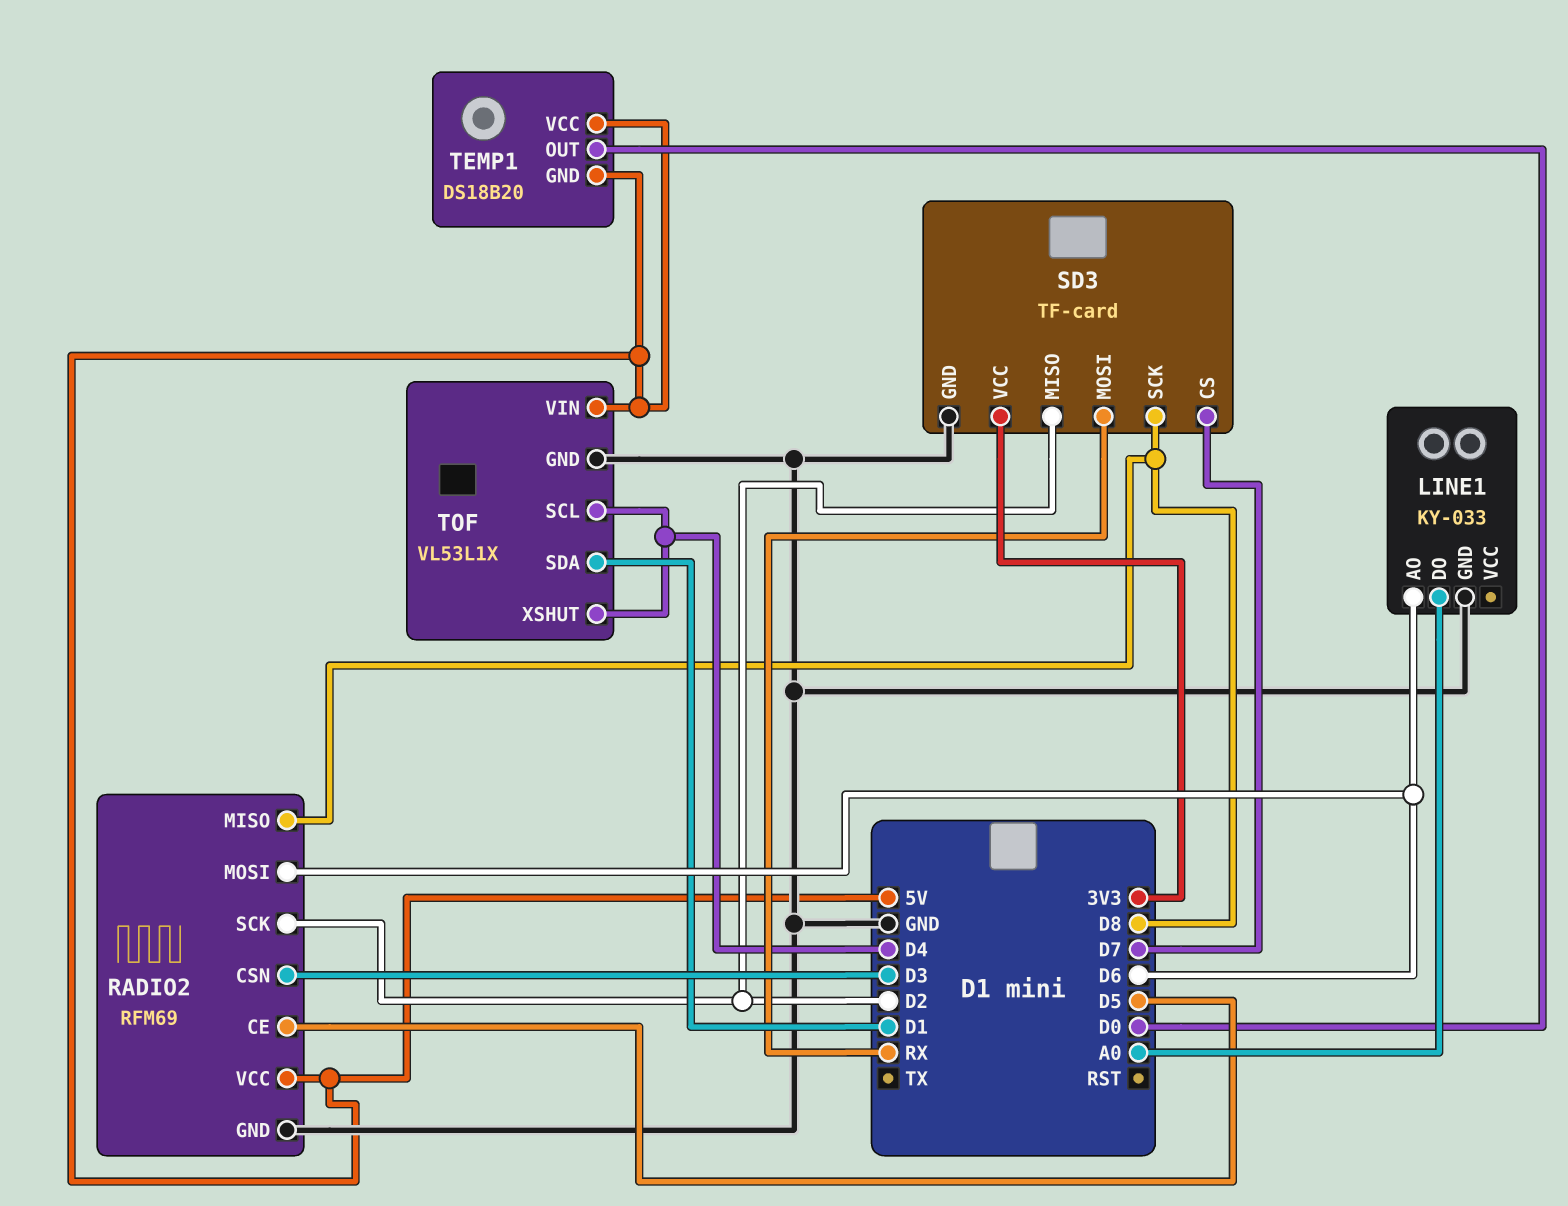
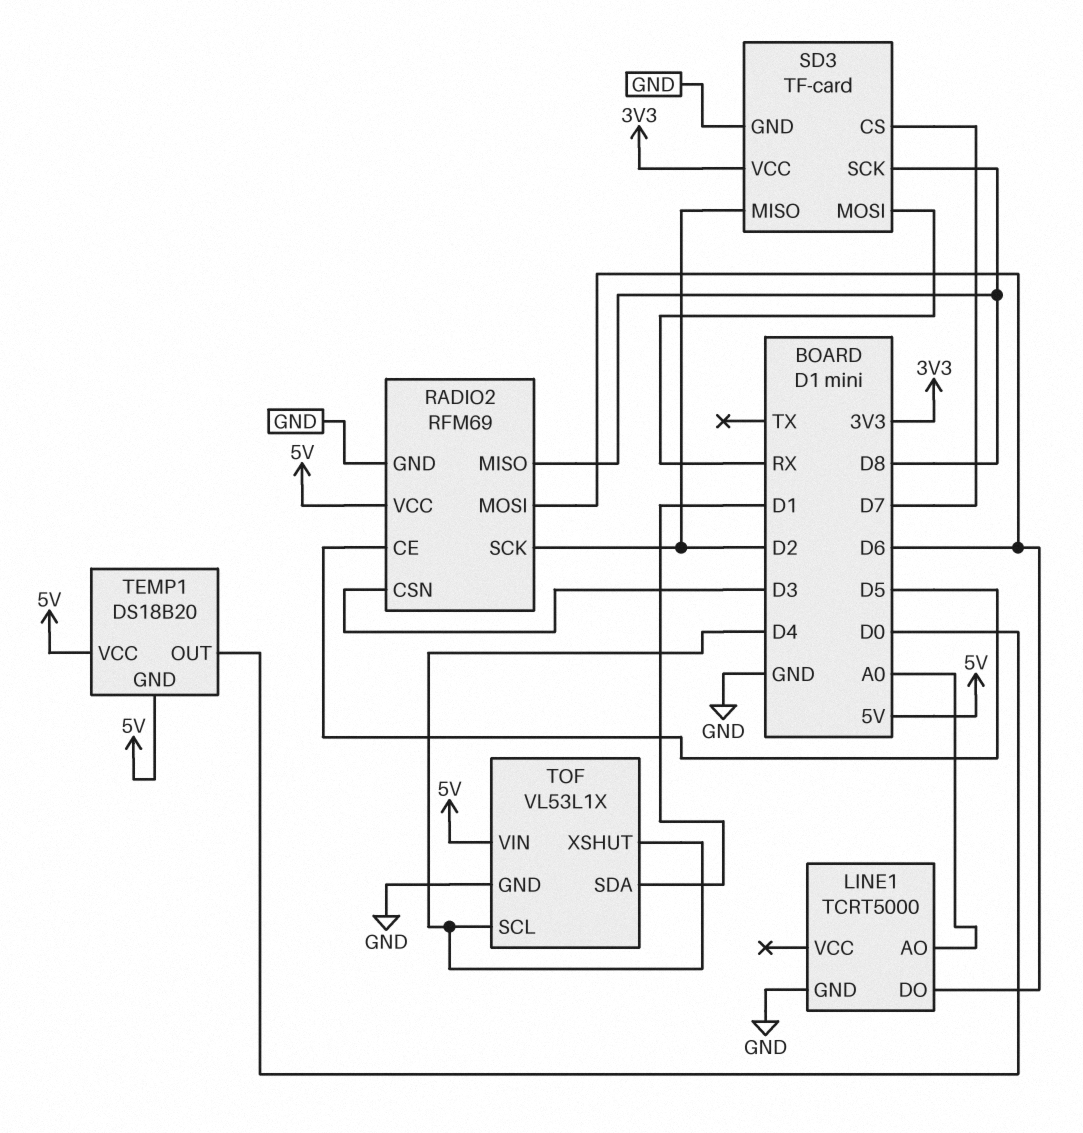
LINE1: KY-033 -> TCRT5000
LINE1 pin AO: D6 -> A0
LINE1 pin DO: A0 -> D6

